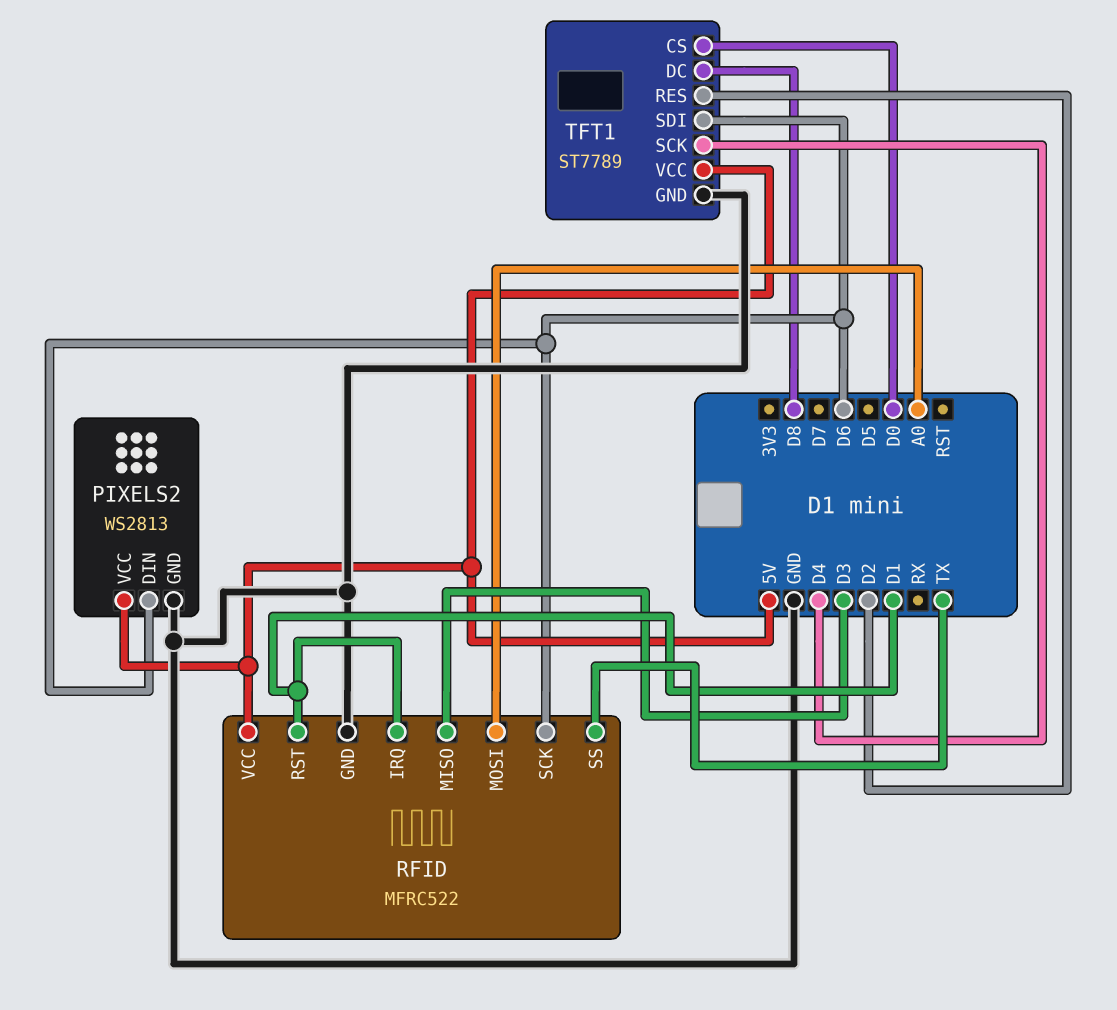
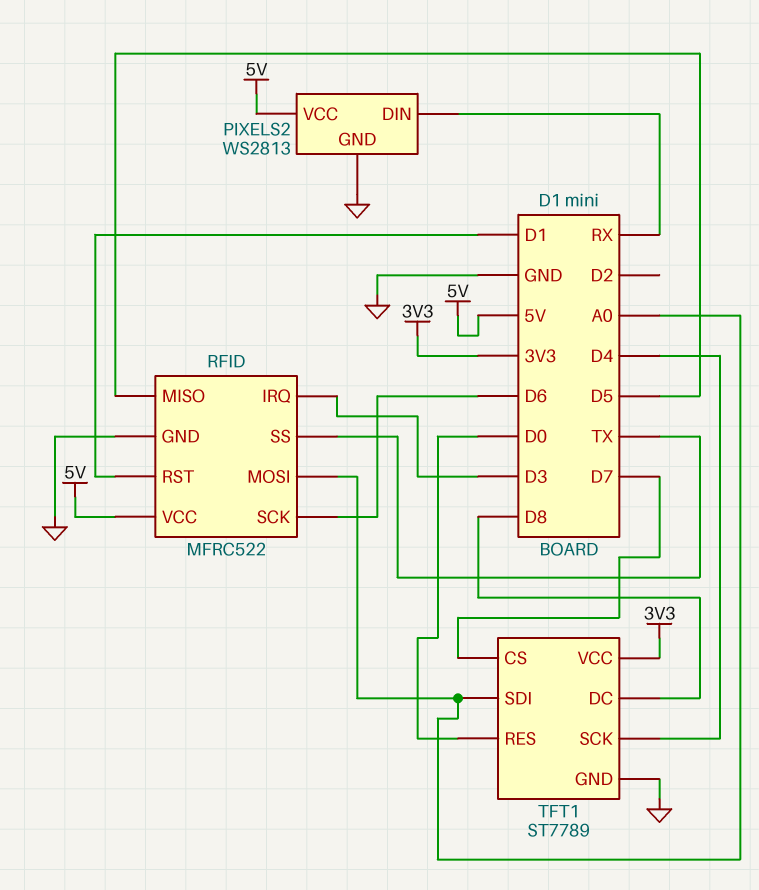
PIXELS2 pin DIN: D6 -> RX
RFID pin IRQ: D1 -> D3
RFID pin MISO: D3 -> D5
TFT1 pin CS: D0 -> D7
TFT1 pin RES: D2 -> D0
TFT1 pin SDI: D6 -> A0
TFT1 pin VCC: 5V -> 3V3

